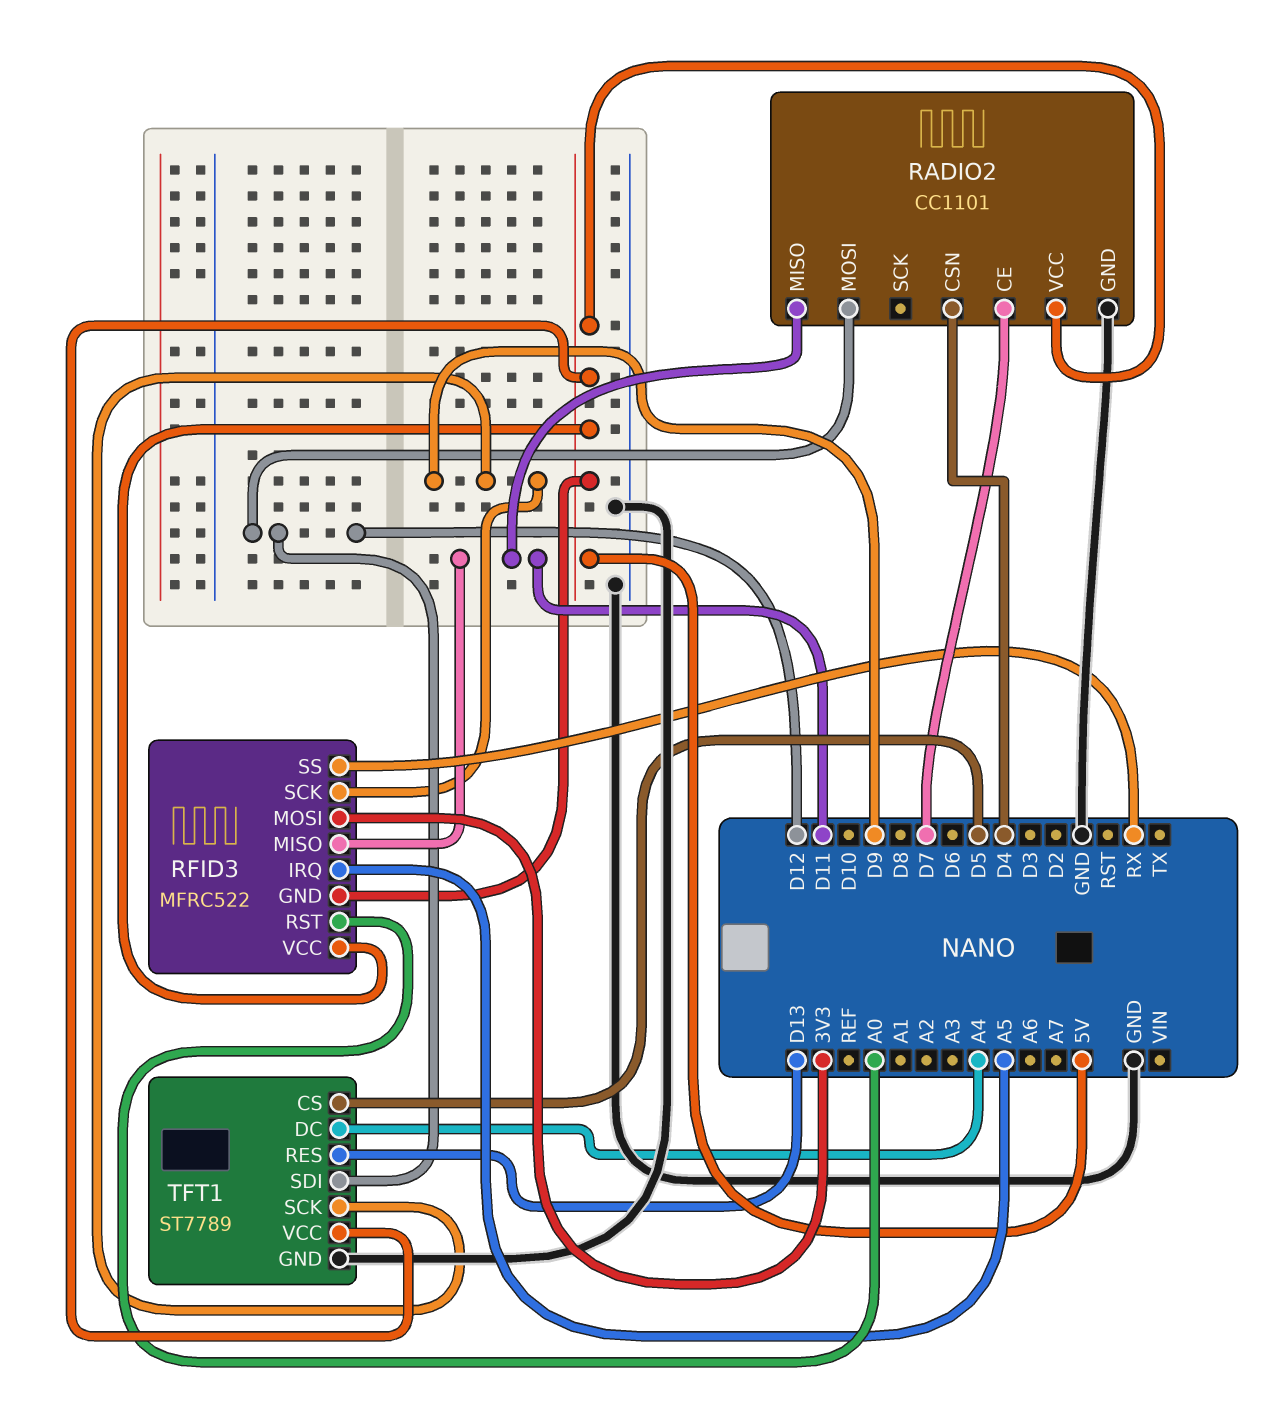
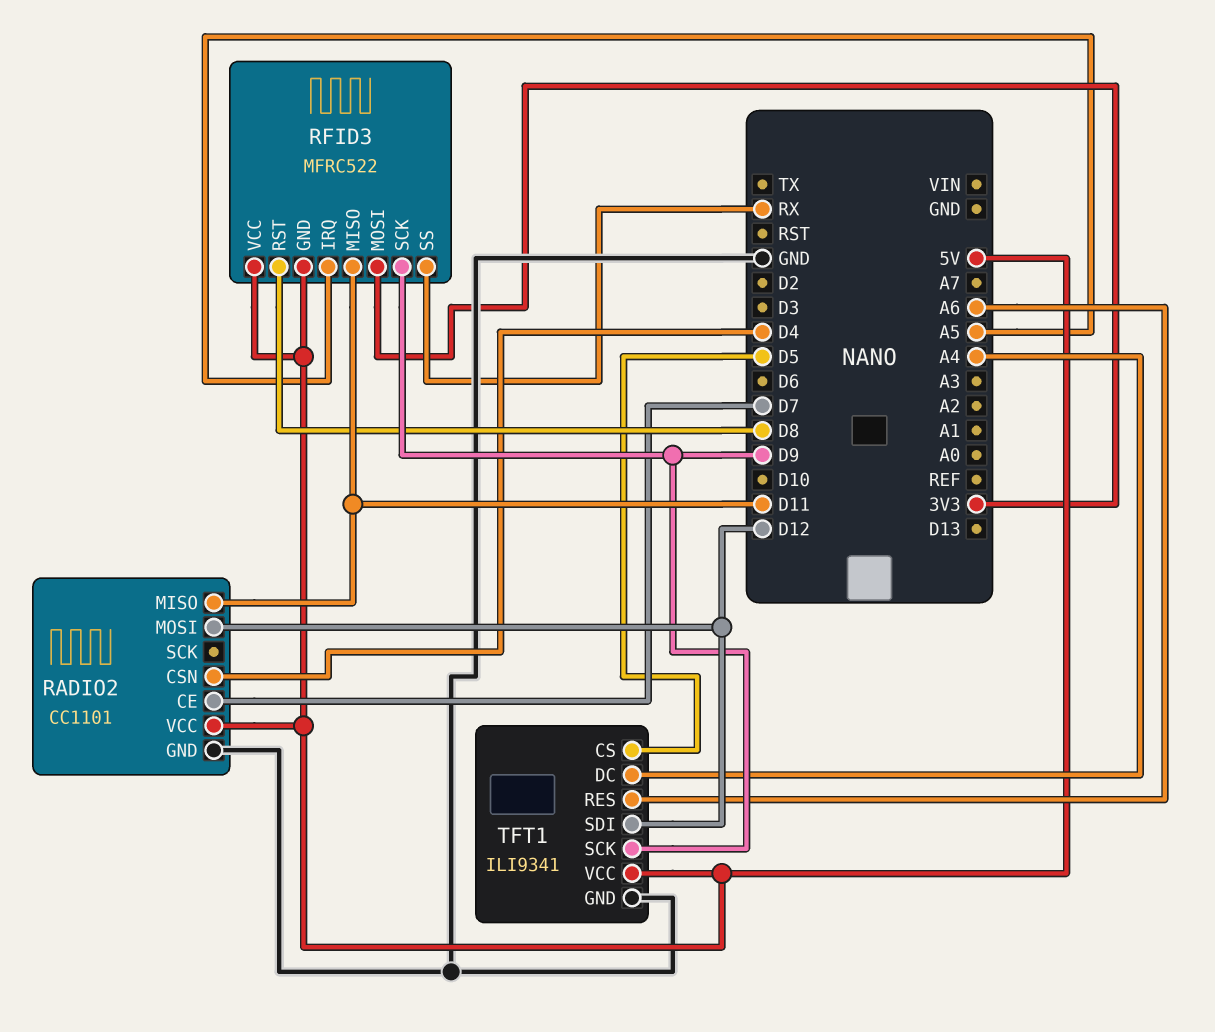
RFID3 pin RST: A0 -> D8
TFT1: ST7789 -> ILI9341
TFT1 pin RES: D13 -> A6

